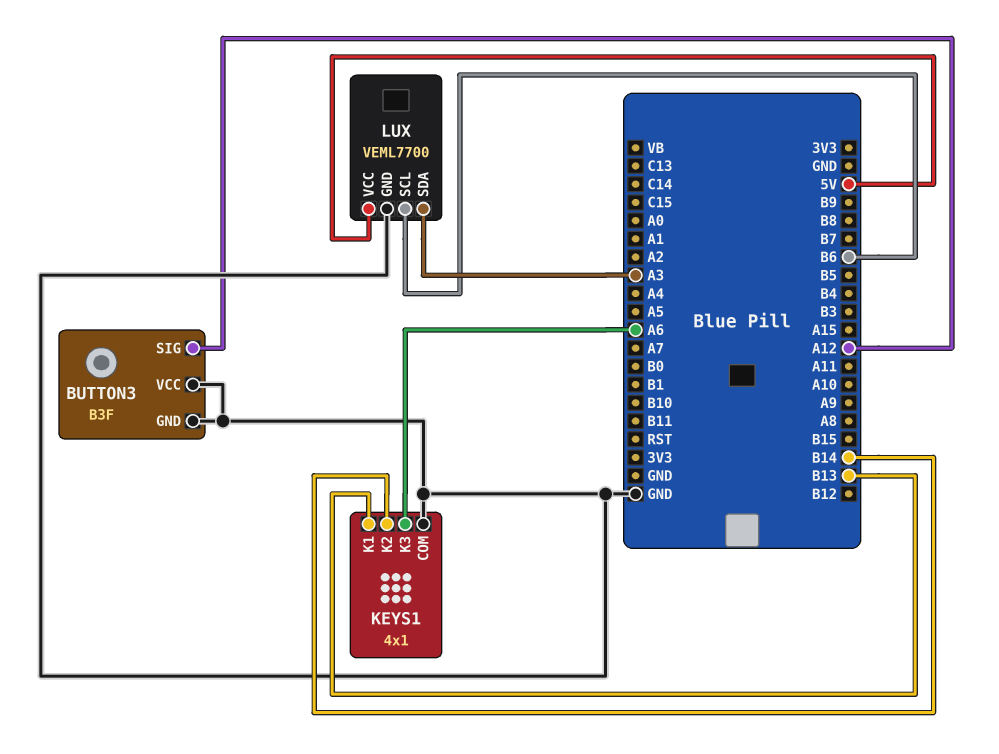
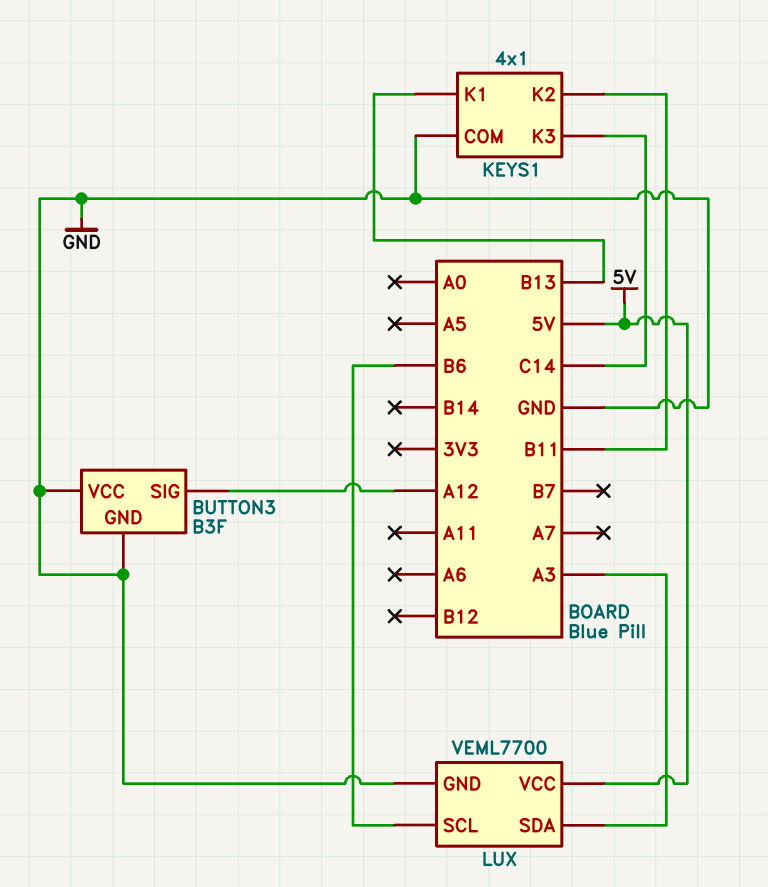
KEYS1 pin K2: B14 -> B11
KEYS1 pin K3: A6 -> C14

